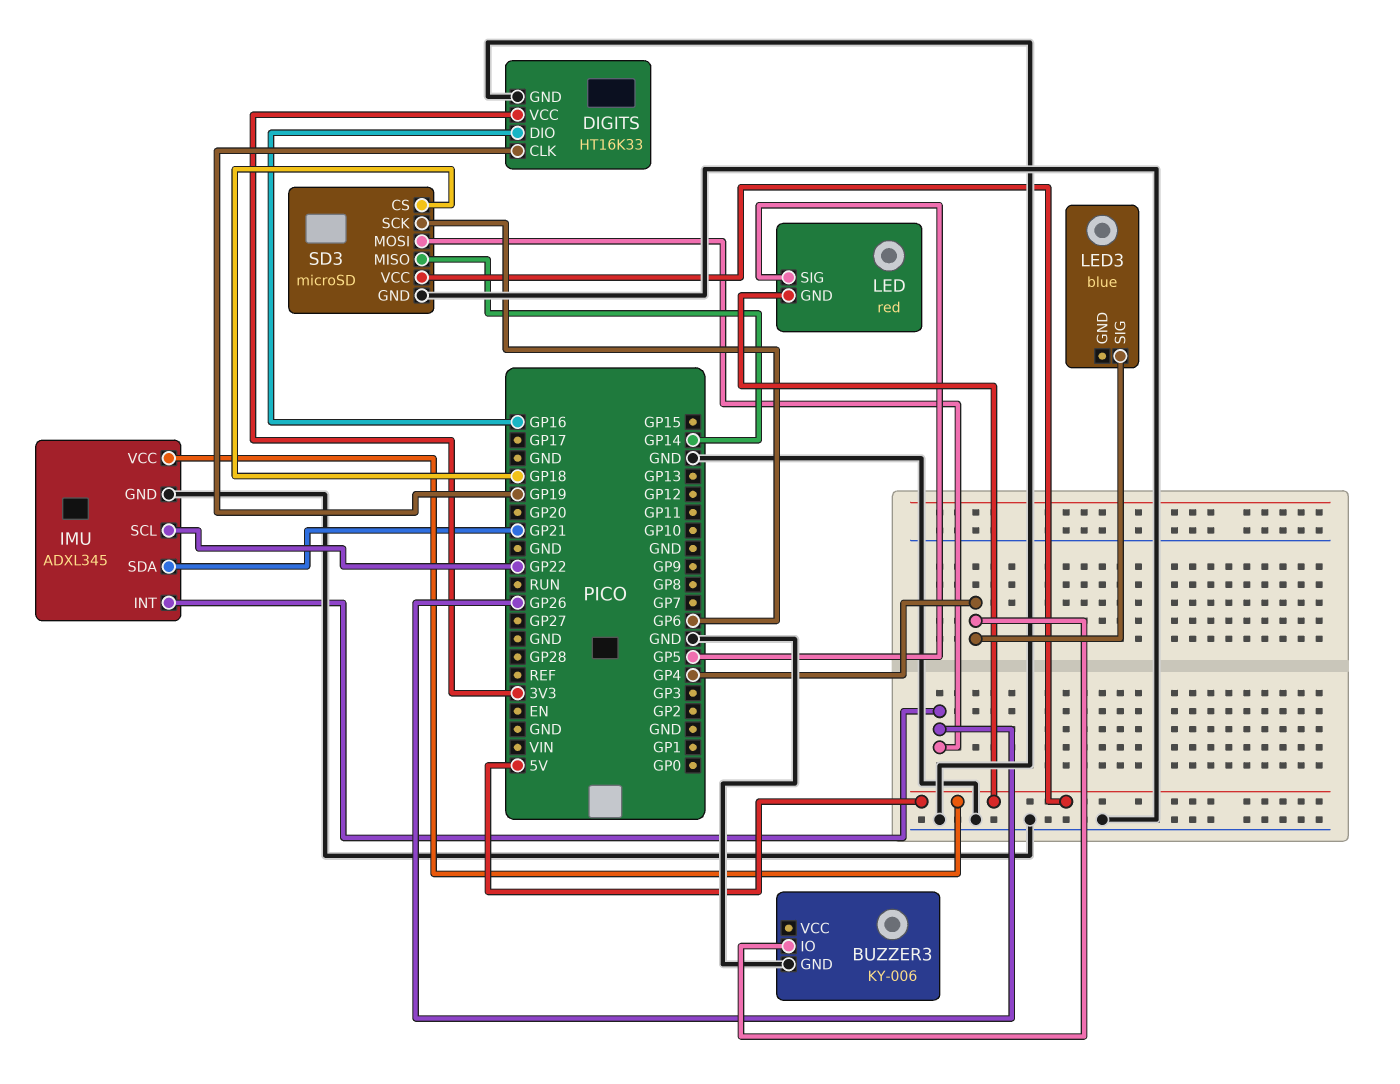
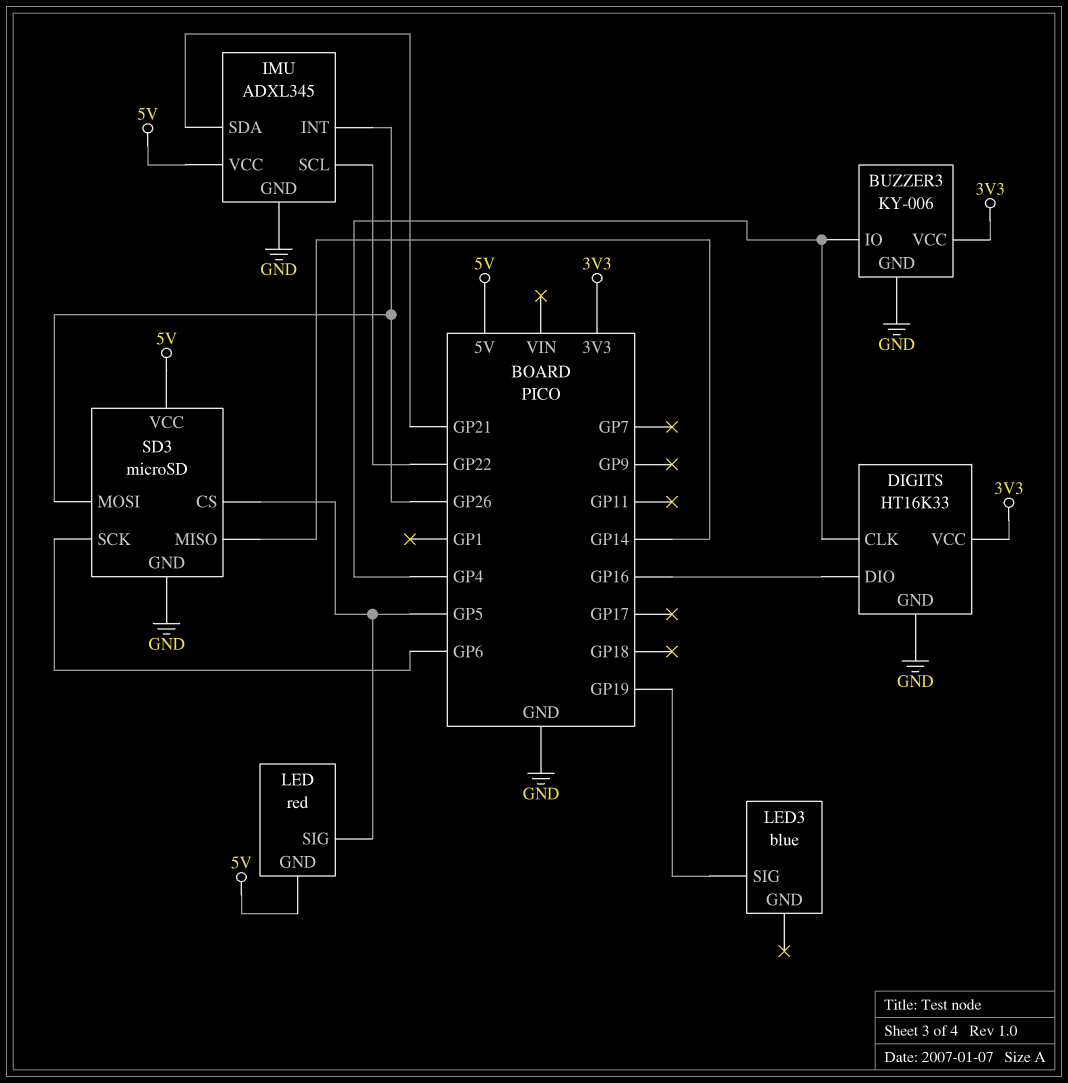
BUZZER3 pin VCC: none -> 3V3
DIGITS pin CLK: GP19 -> GP4
LED3 pin SIG: GP4 -> GP19
SD3 pin CS: GP18 -> GP5

